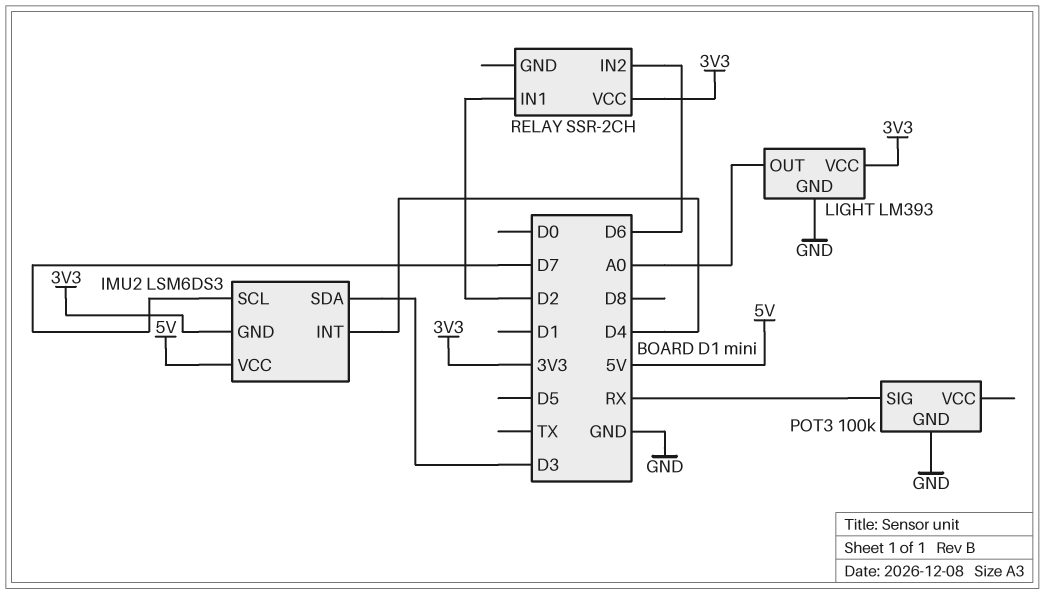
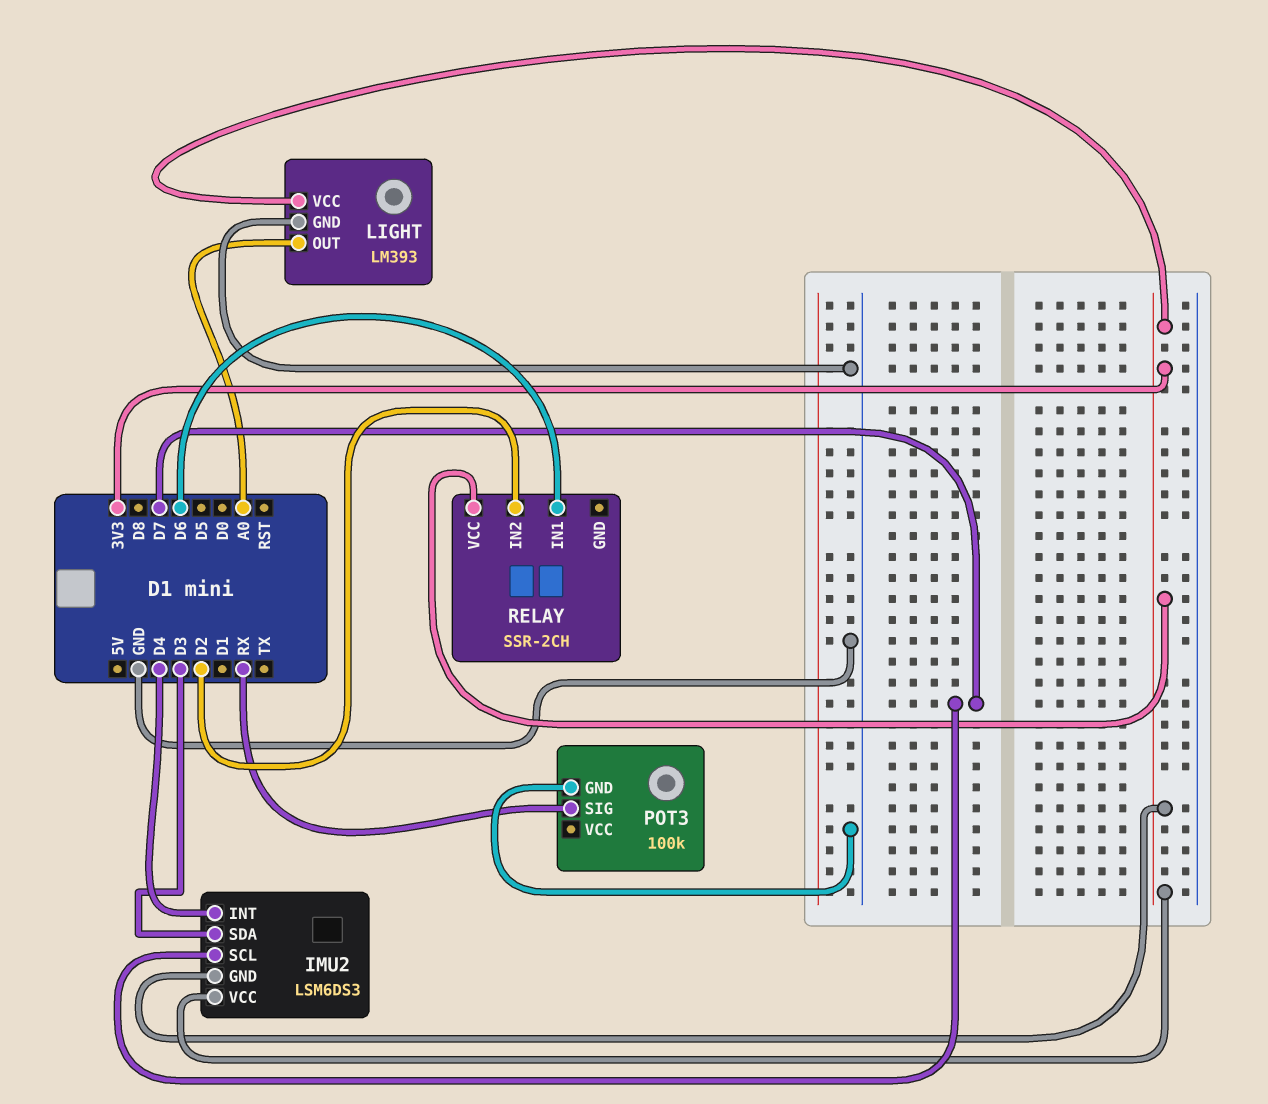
IMU2 pin VCC: 5V -> 3V3
RELAY pin IN1: D2 -> D6
RELAY pin IN2: D6 -> D2

